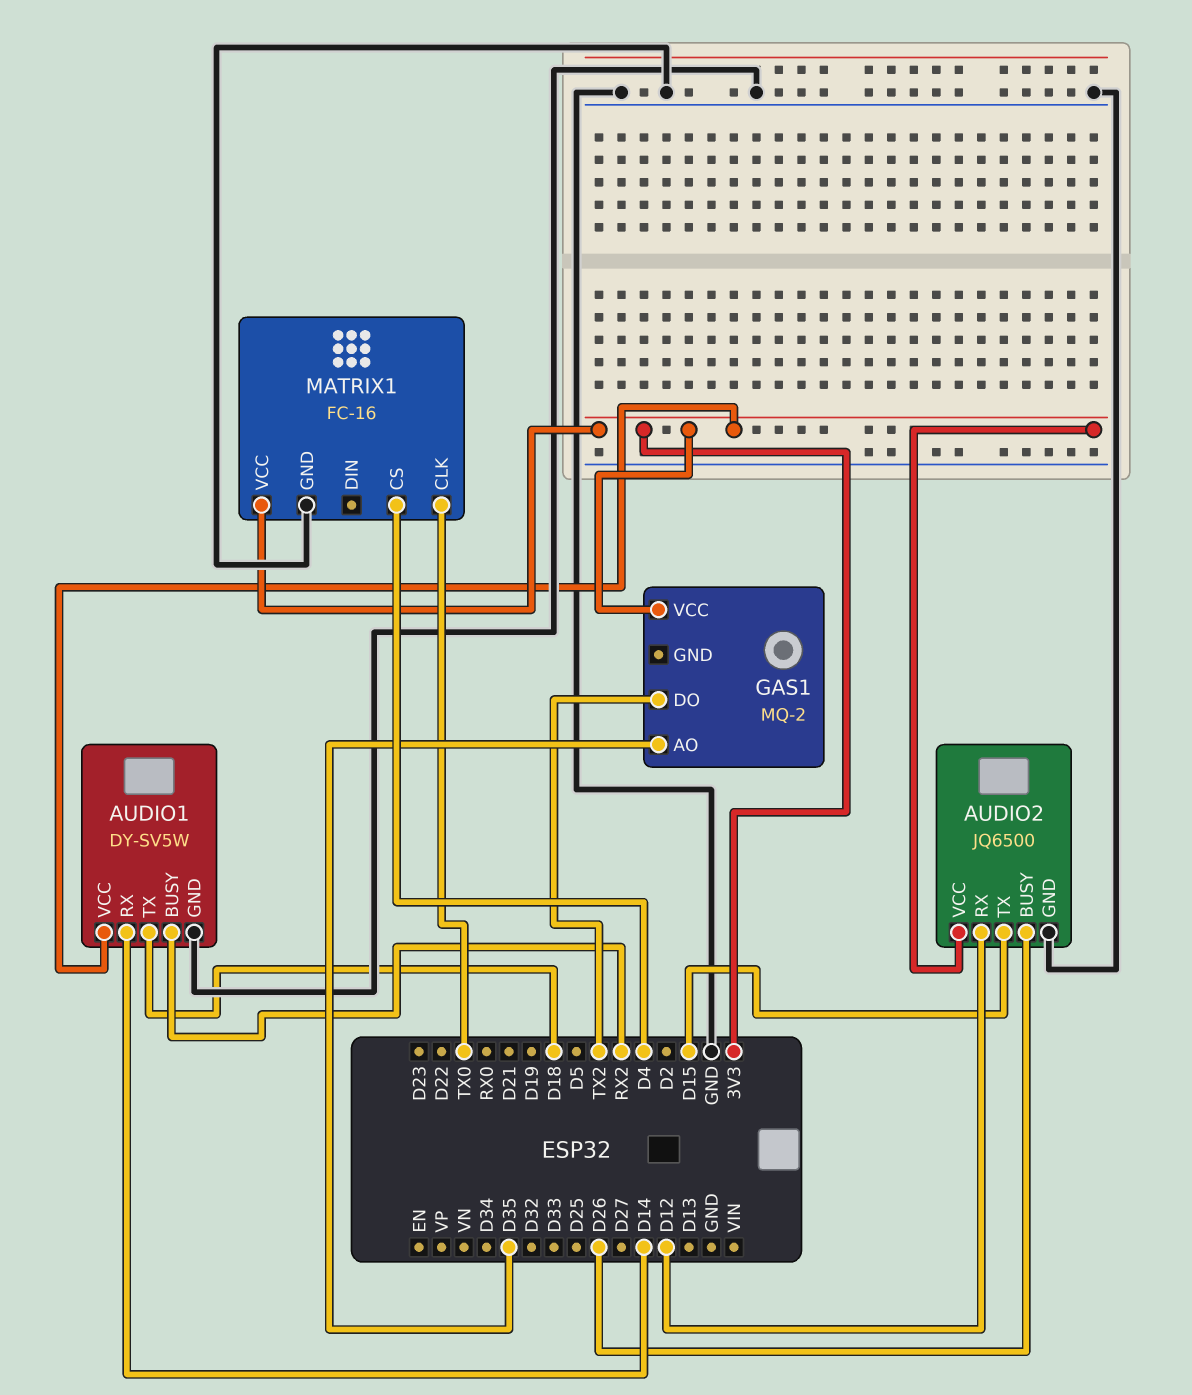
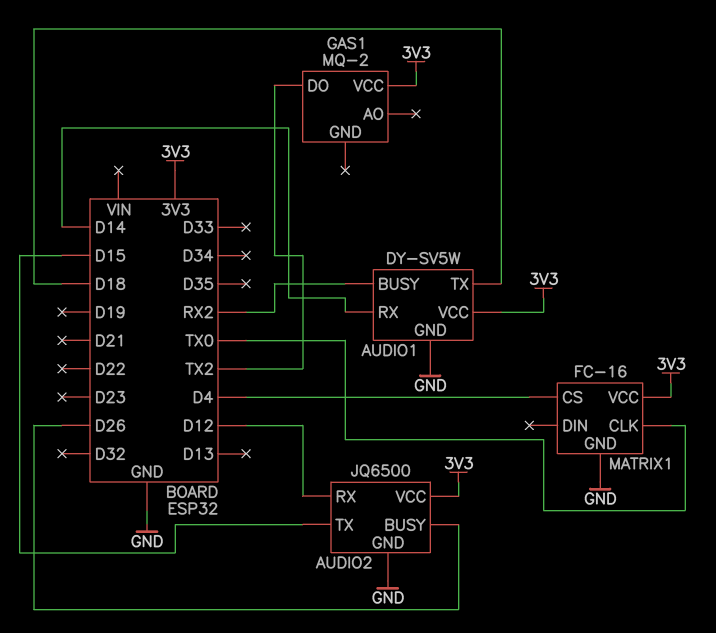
GAS1 pin AO: D35 -> none

